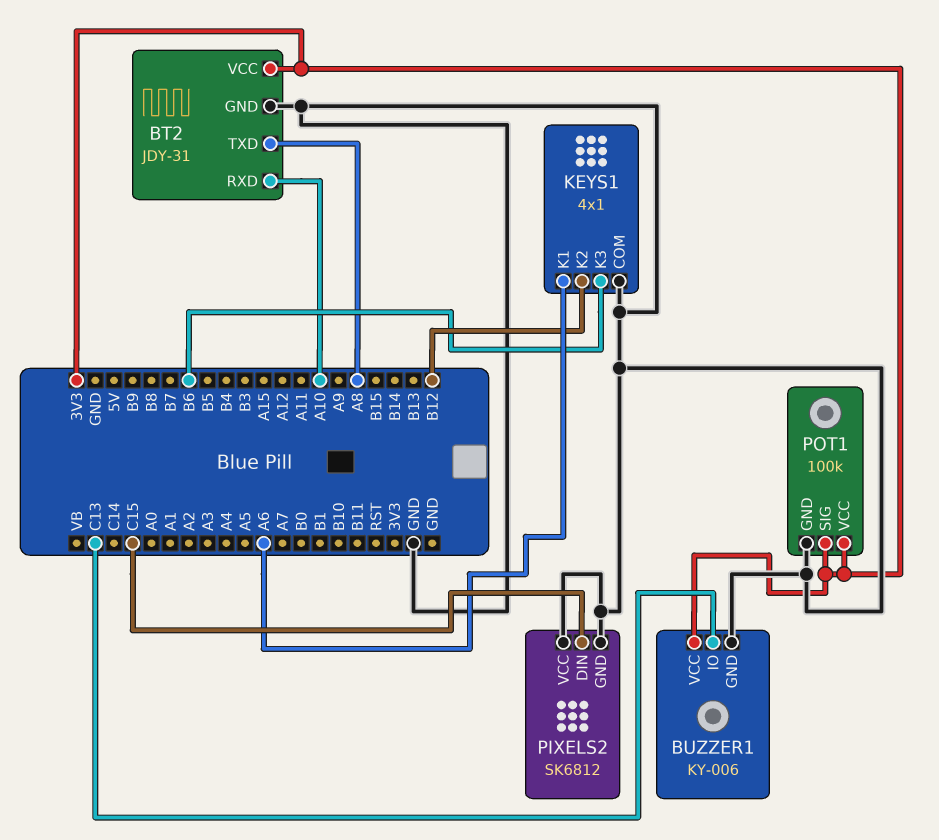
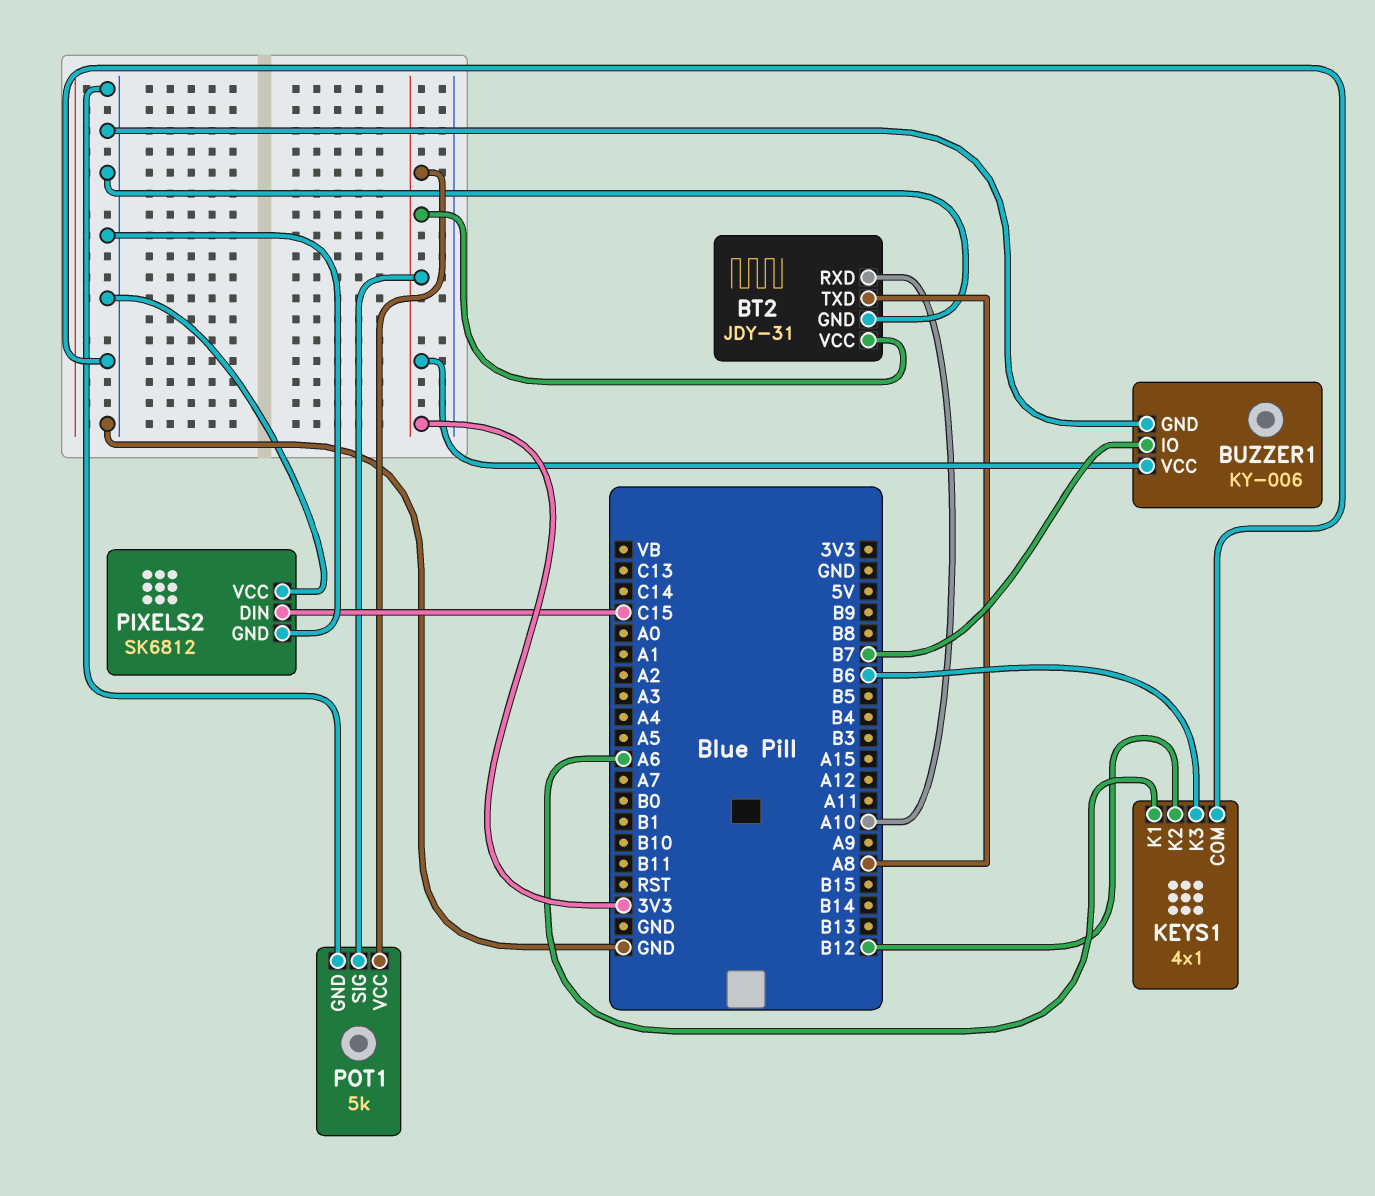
BUZZER1 pin IO: C13 -> B7
POT1: 100k -> 5k

